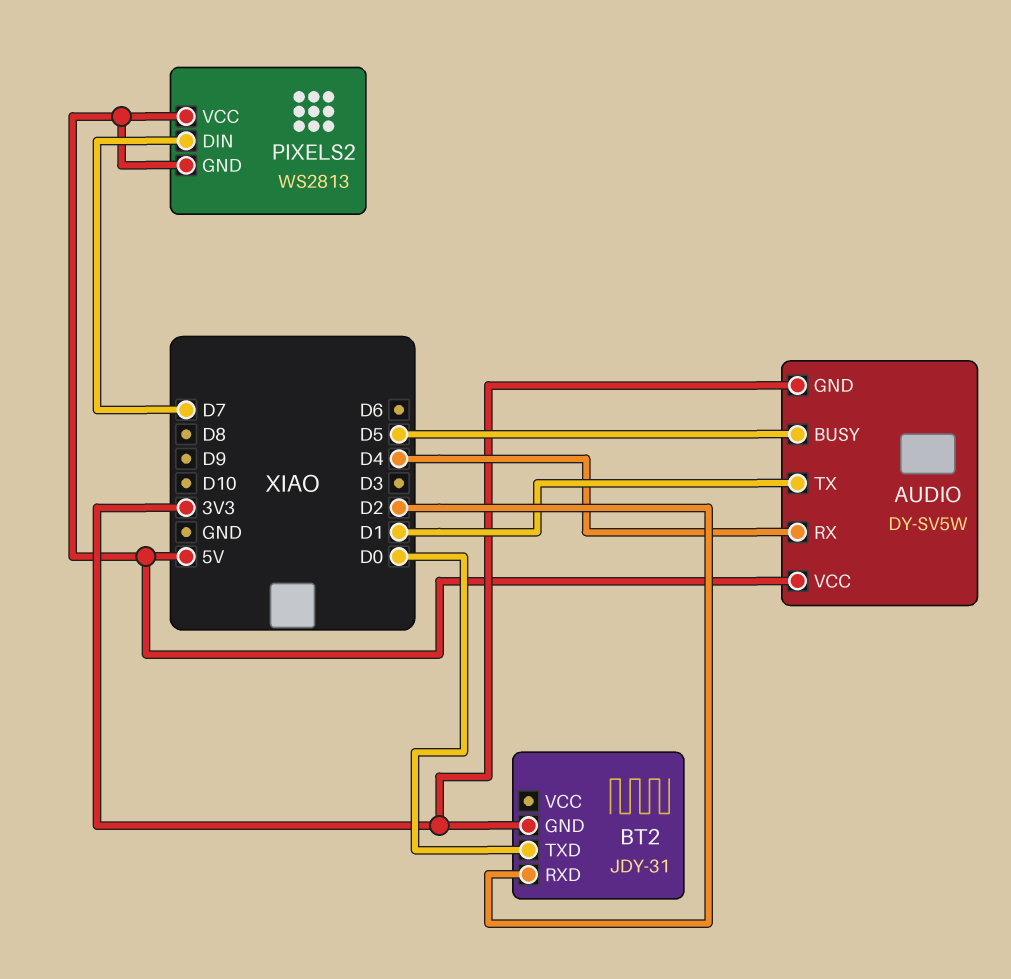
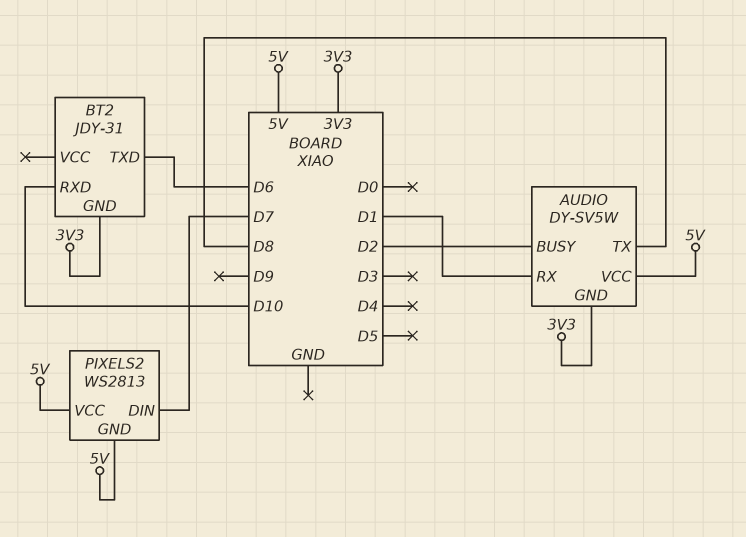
AUDIO pin BUSY: D5 -> D2
AUDIO pin RX: D4 -> D1
AUDIO pin TX: D1 -> D8
BT2 pin RXD: D2 -> D10
BT2 pin TXD: D0 -> D6

